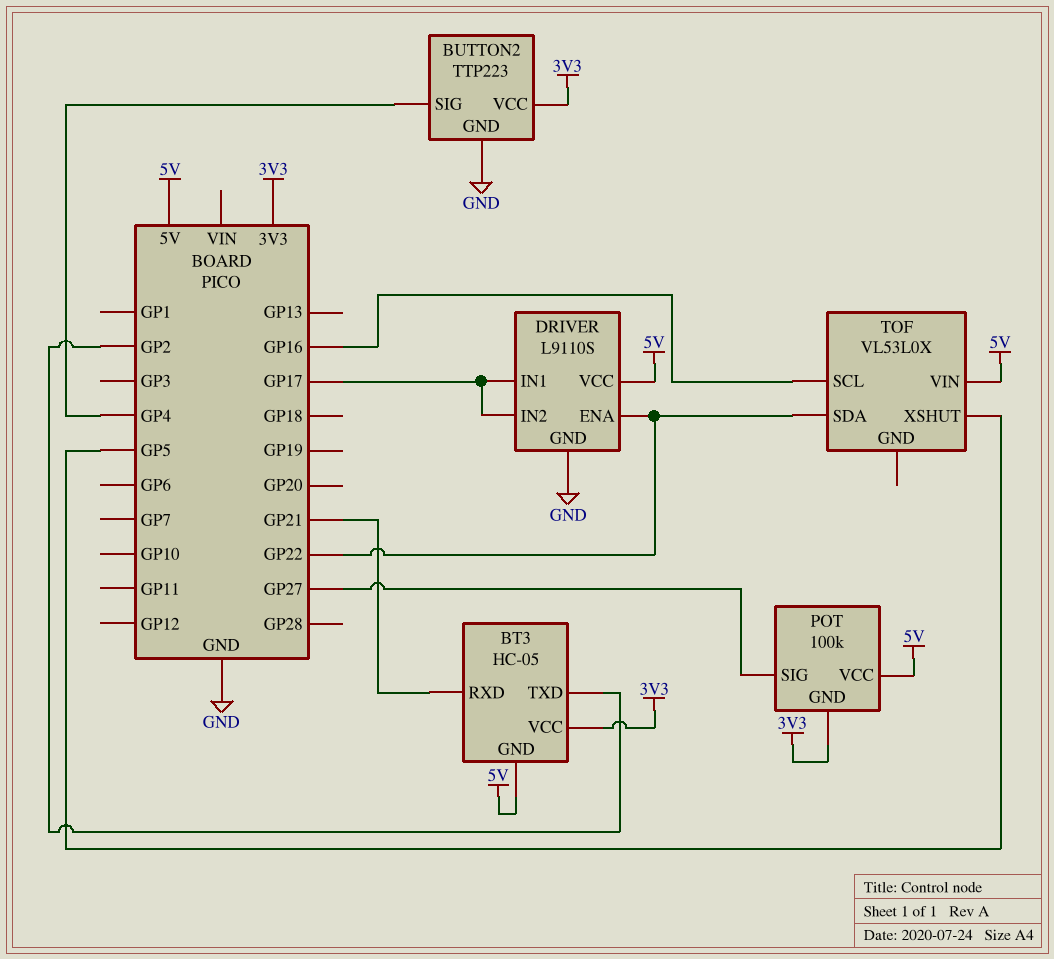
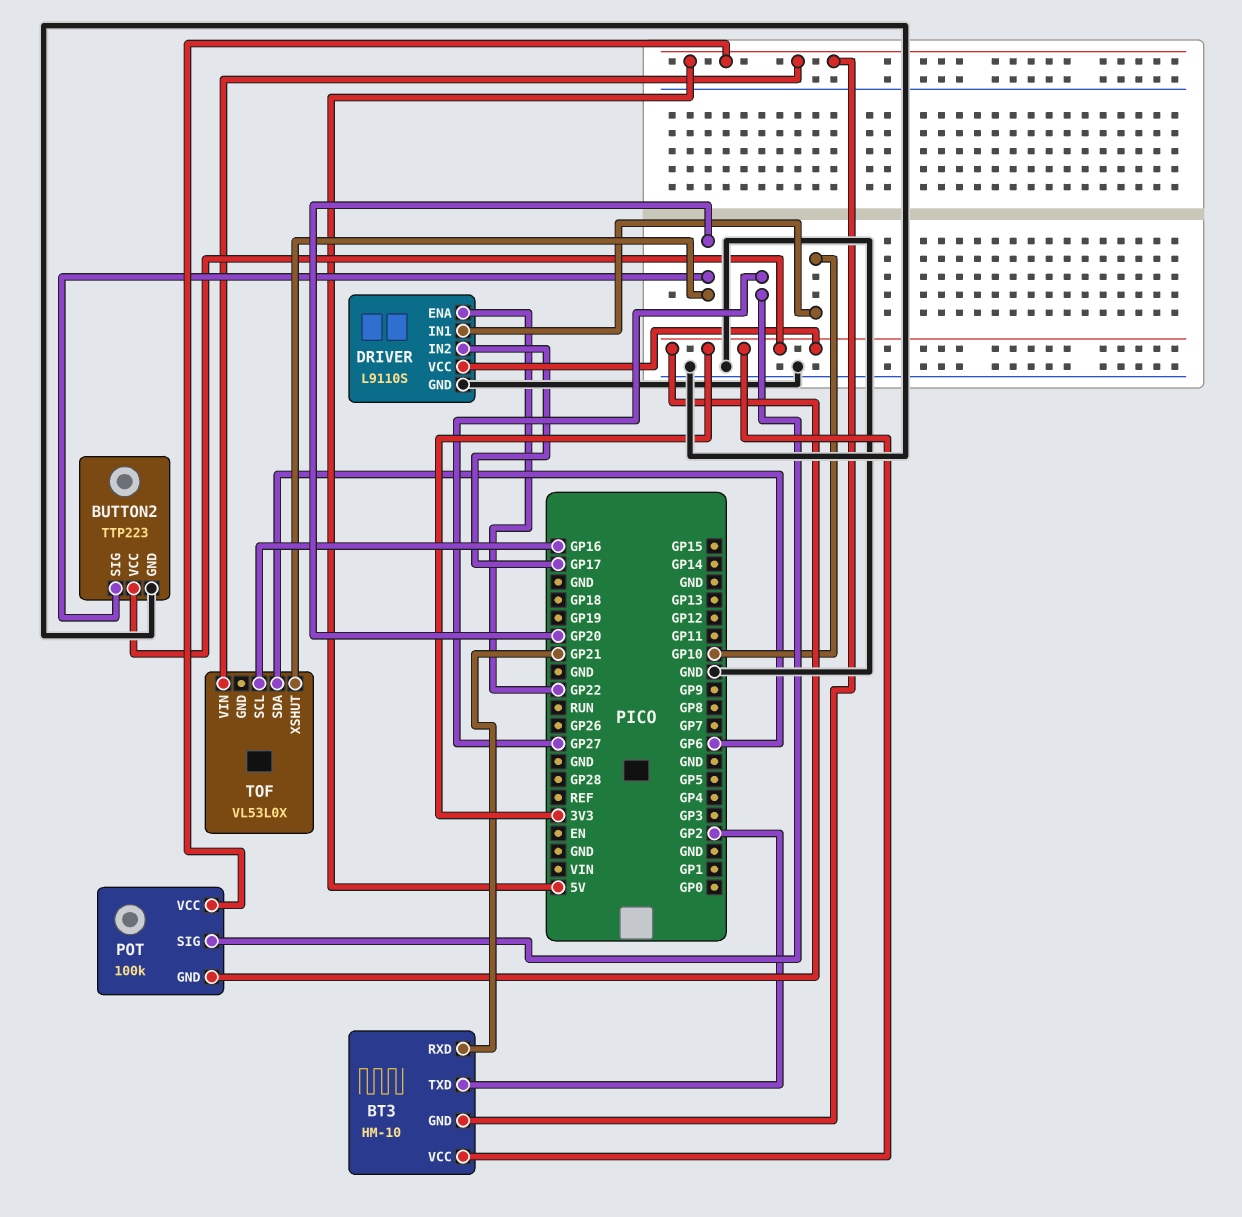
BT3: HC-05 -> HM-10
BUTTON2 pin SIG: GP4 -> GP20
DRIVER pin IN1: GP17 -> GP10
DRIVER pin VCC: 5V -> 3V3
TOF pin SDA: GP22 -> GP6
TOF pin XSHUT: GP5 -> GP20

